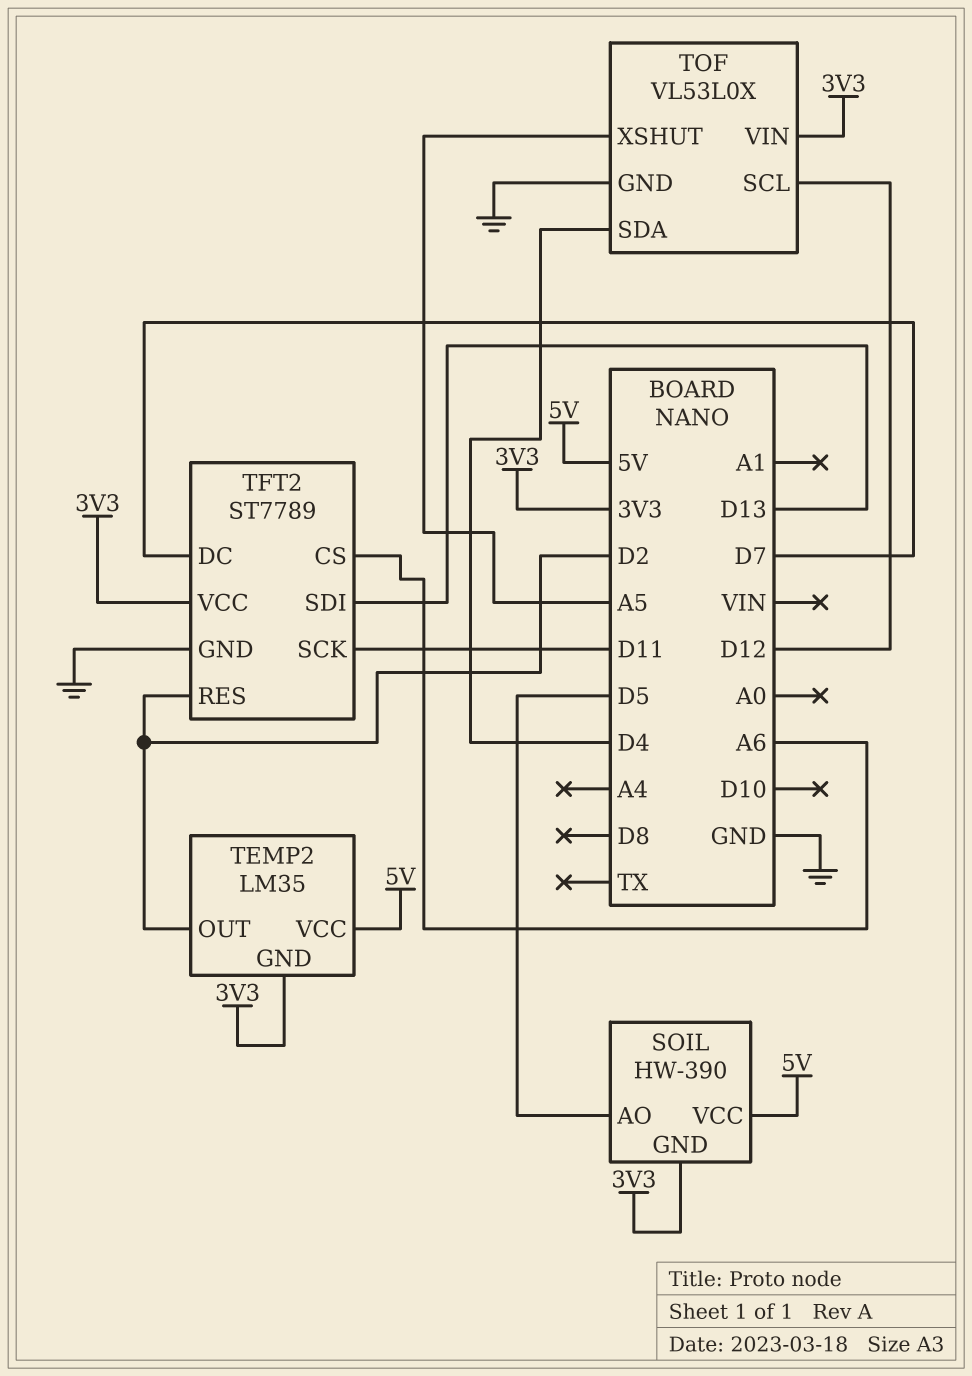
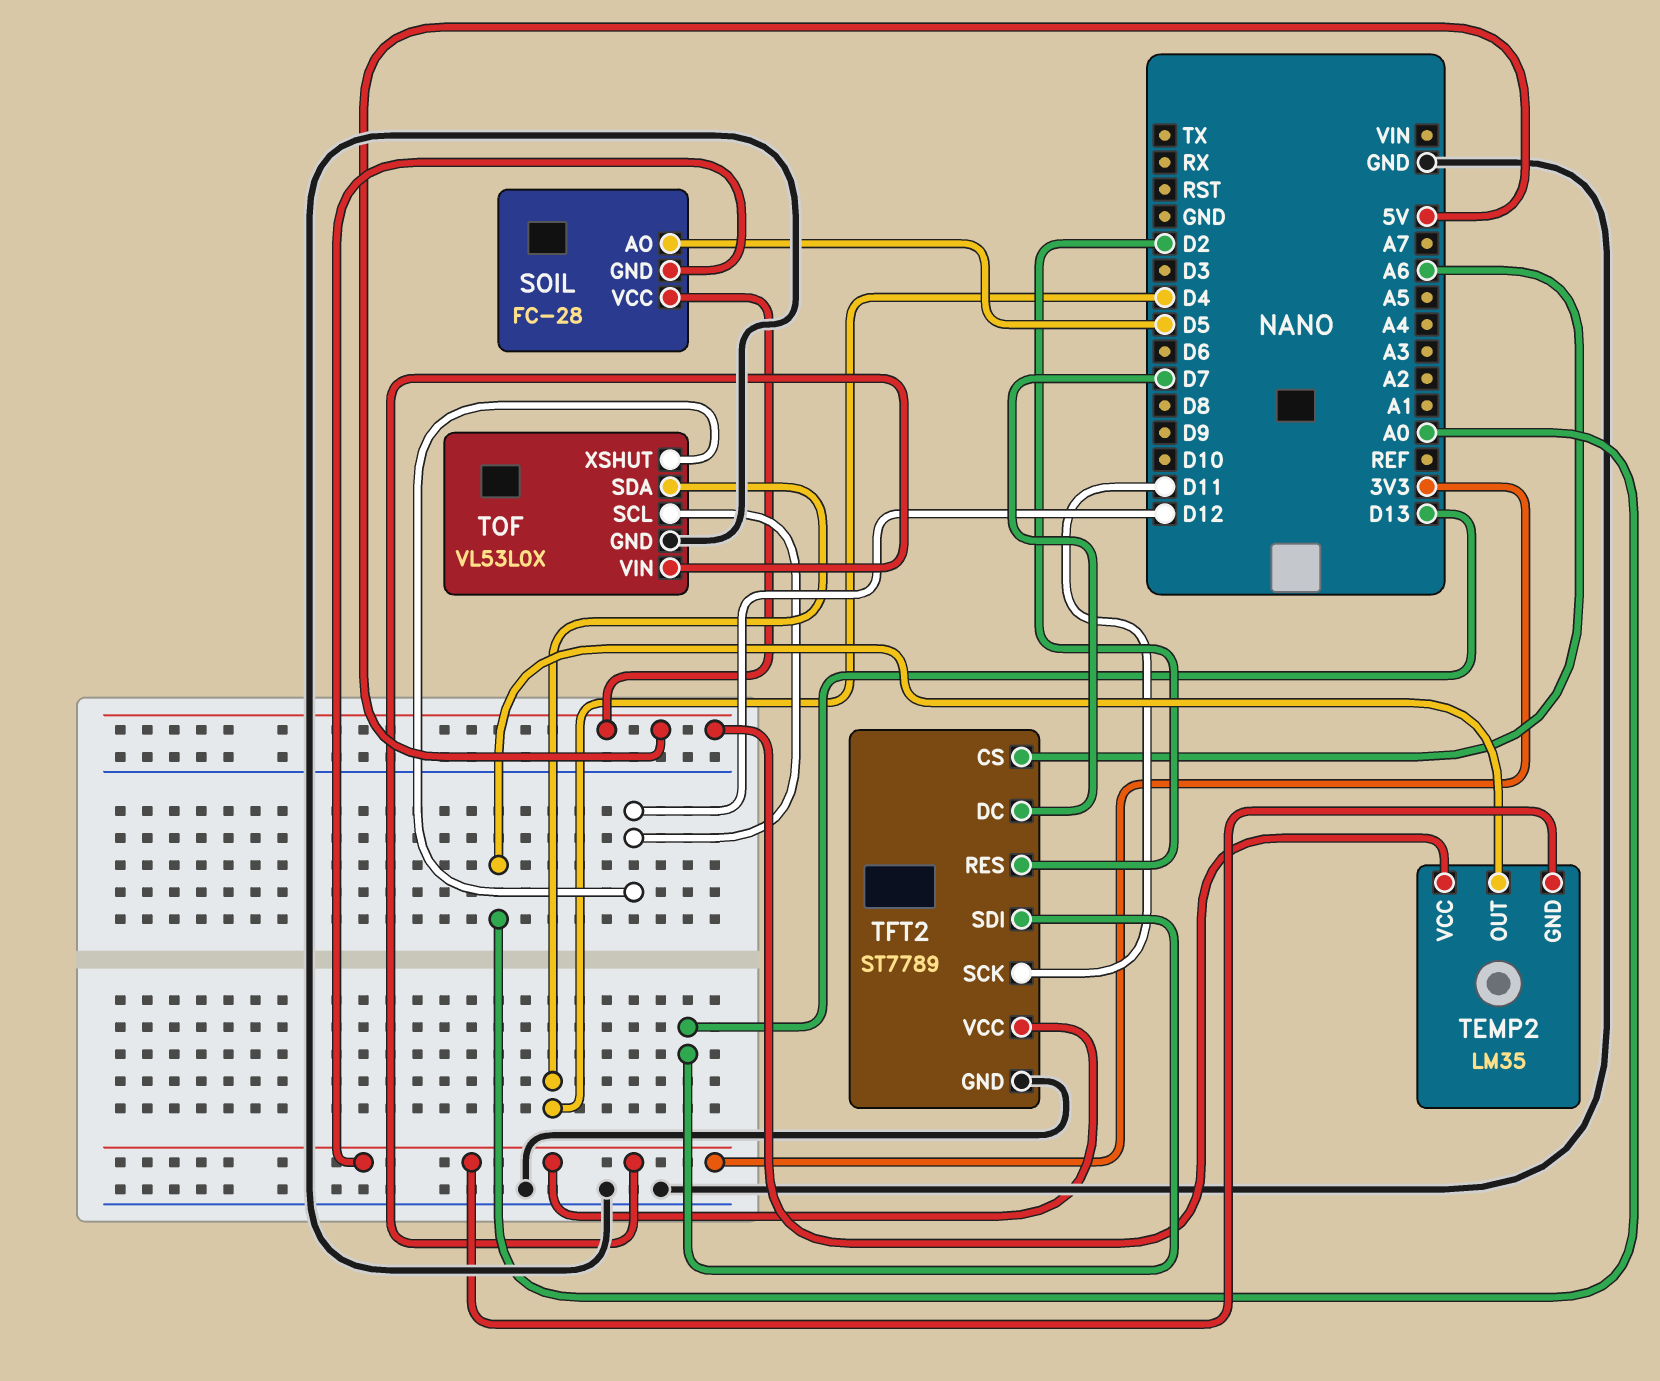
SOIL: HW-390 -> FC-28
TEMP2 pin OUT: D2 -> A0
TOF pin XSHUT: A5 -> D12

